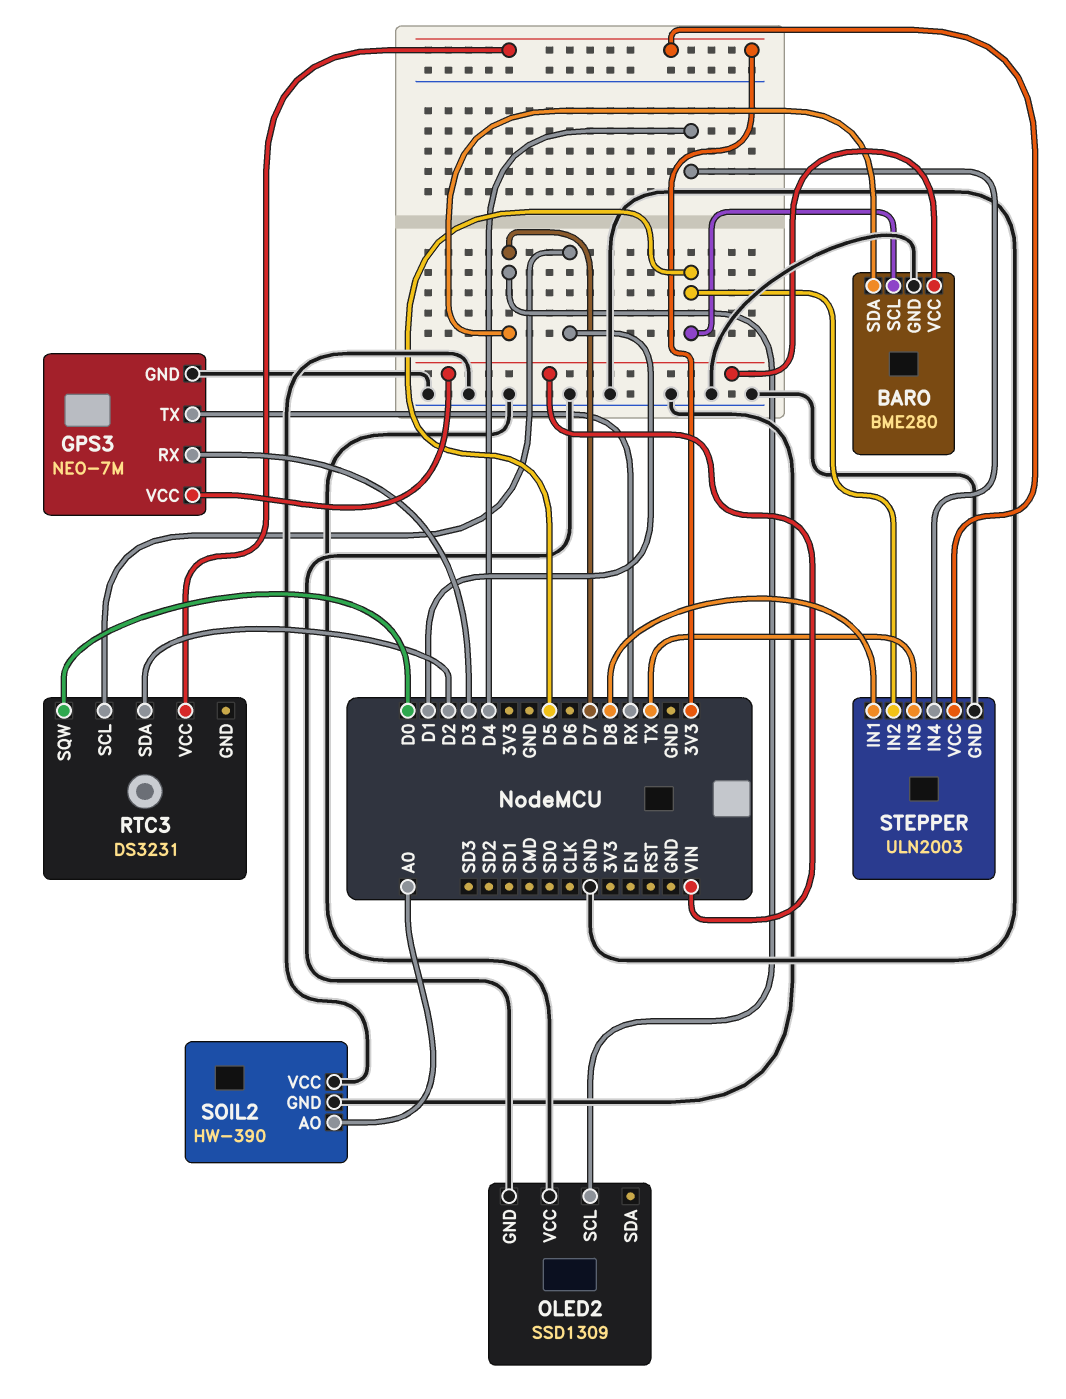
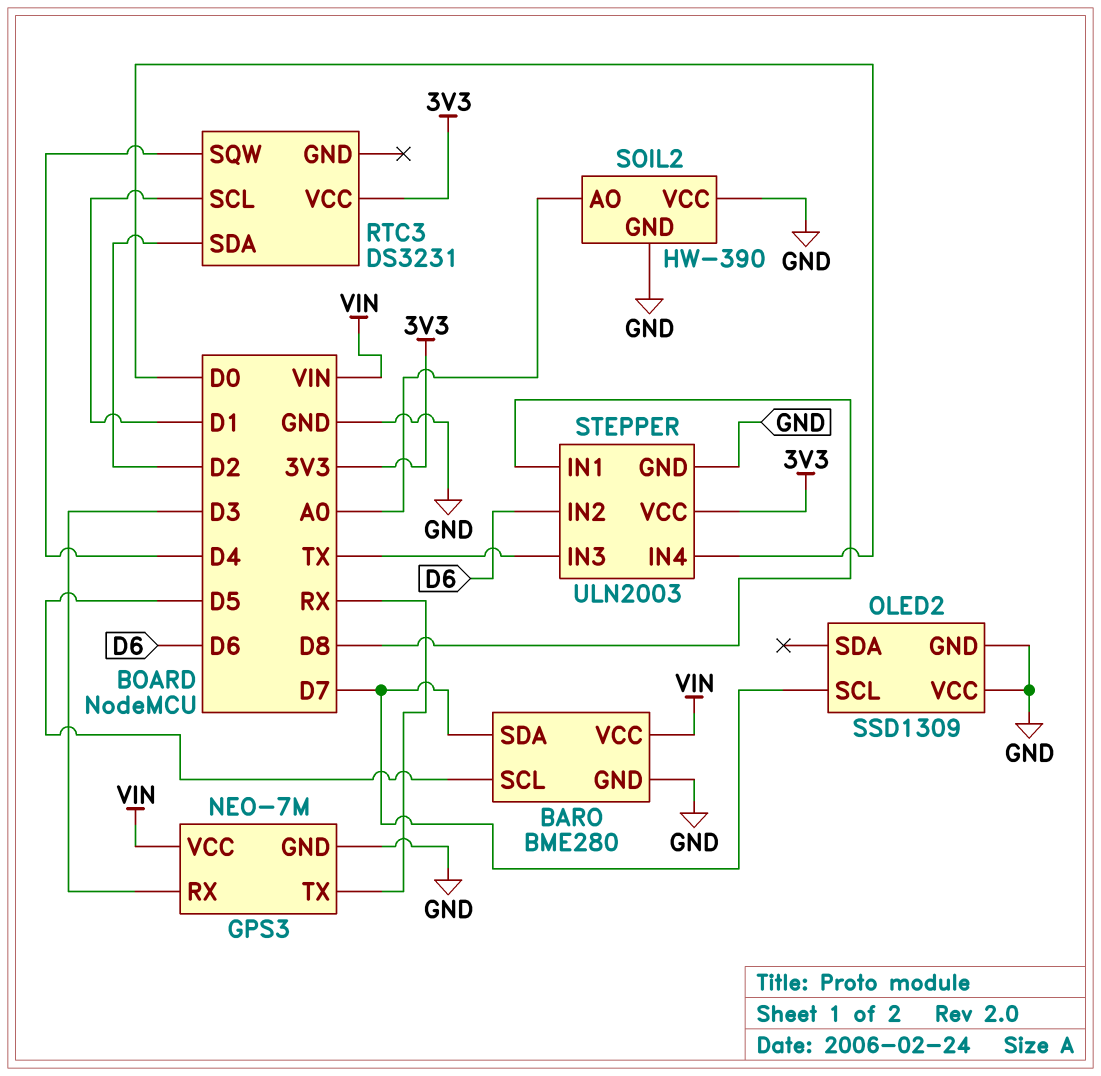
RTC3 pin SQW: D0 -> D4
STEPPER pin IN2: D5 -> D6
STEPPER pin IN4: D4 -> D0

